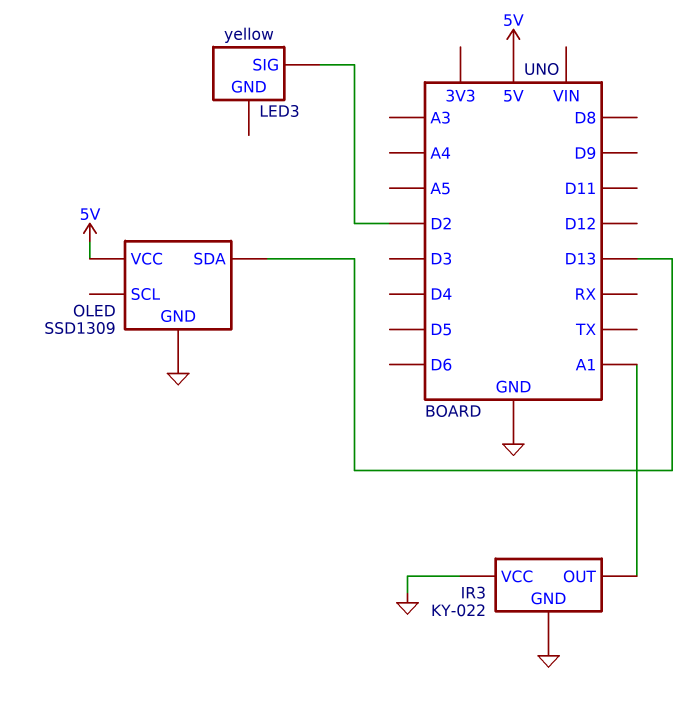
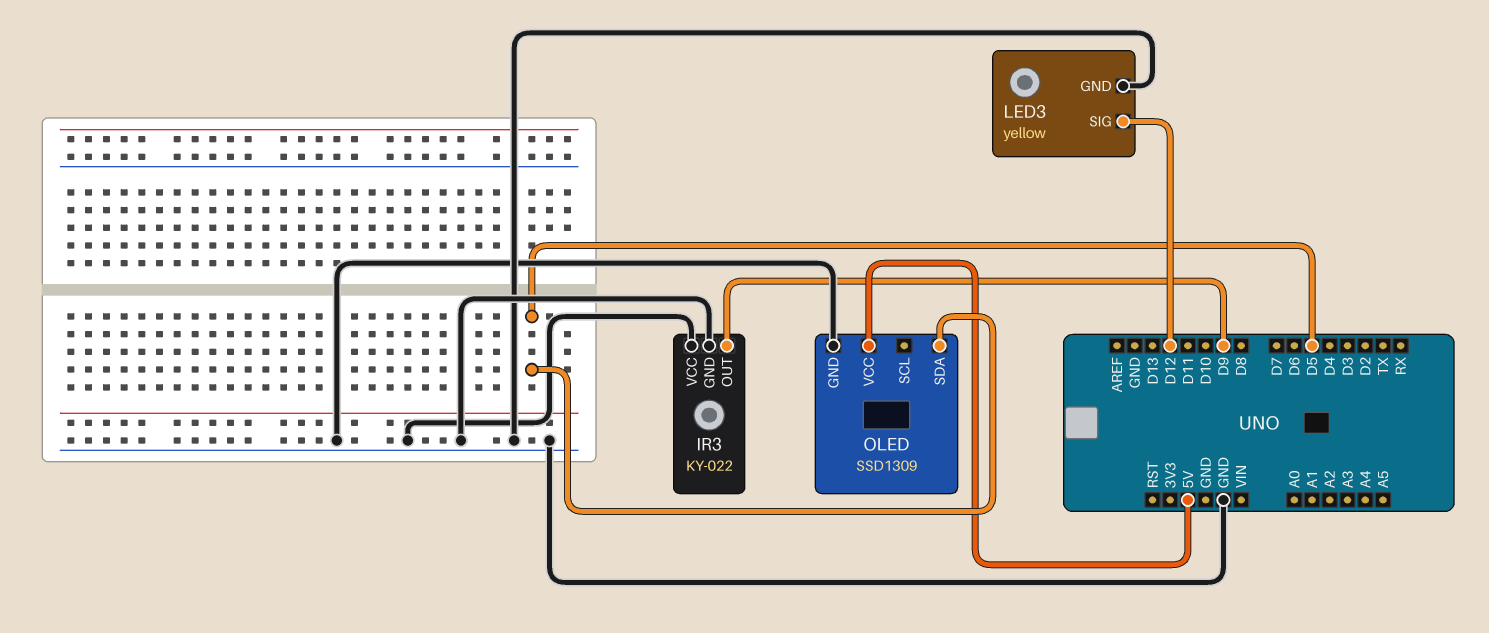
IR3 pin OUT: A1 -> D9
LED3 pin GND: none -> GND
LED3 pin SIG: D2 -> D12
OLED pin SDA: D13 -> D5

